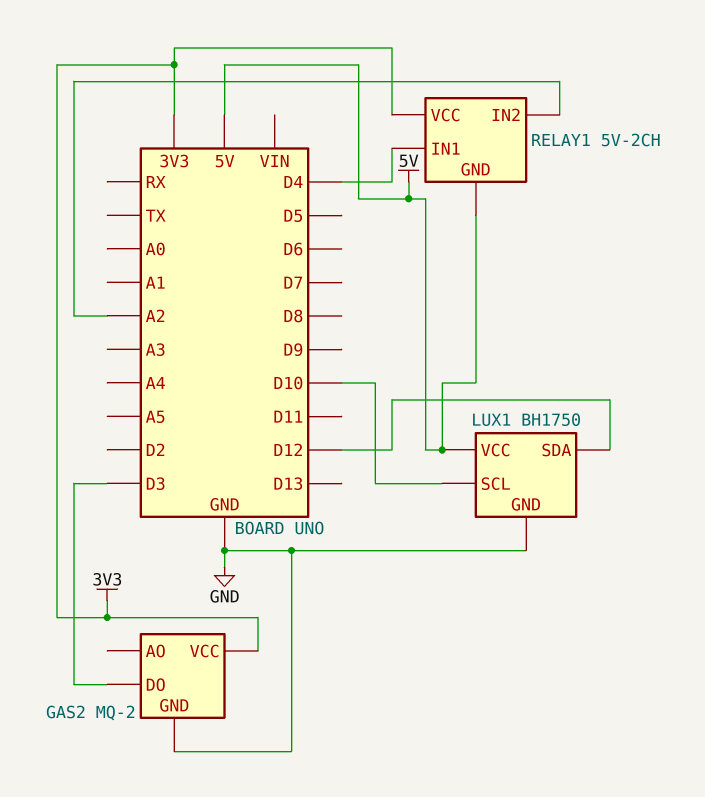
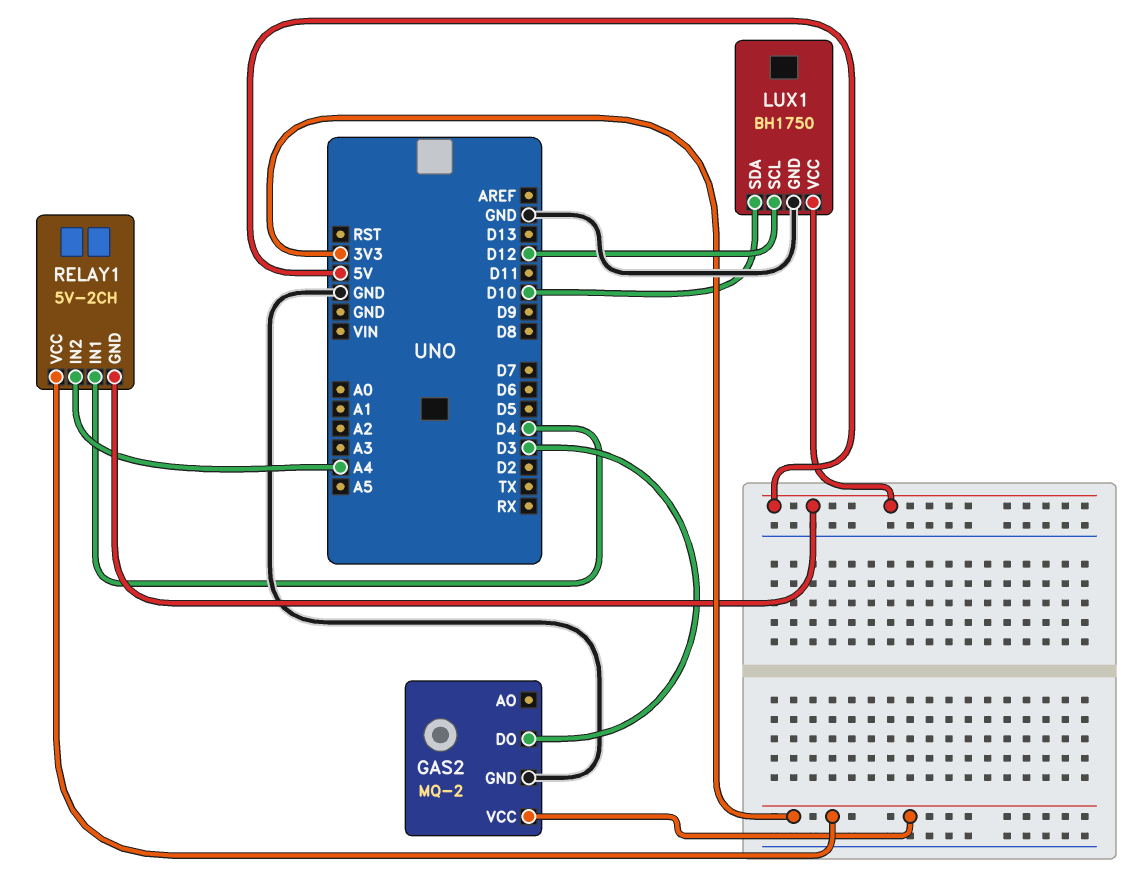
LUX1 pin SCL: D10 -> D12
LUX1 pin SDA: D12 -> D10
RELAY1 pin IN2: A2 -> A4

